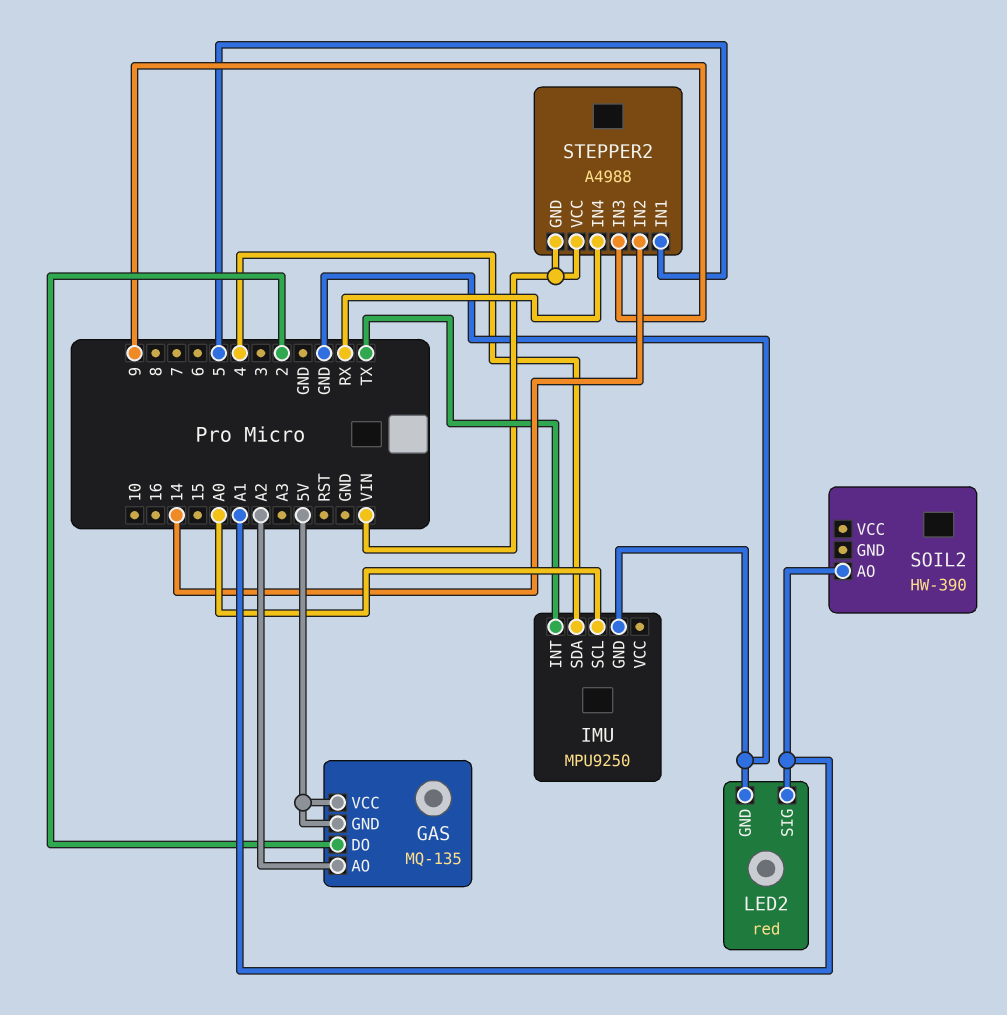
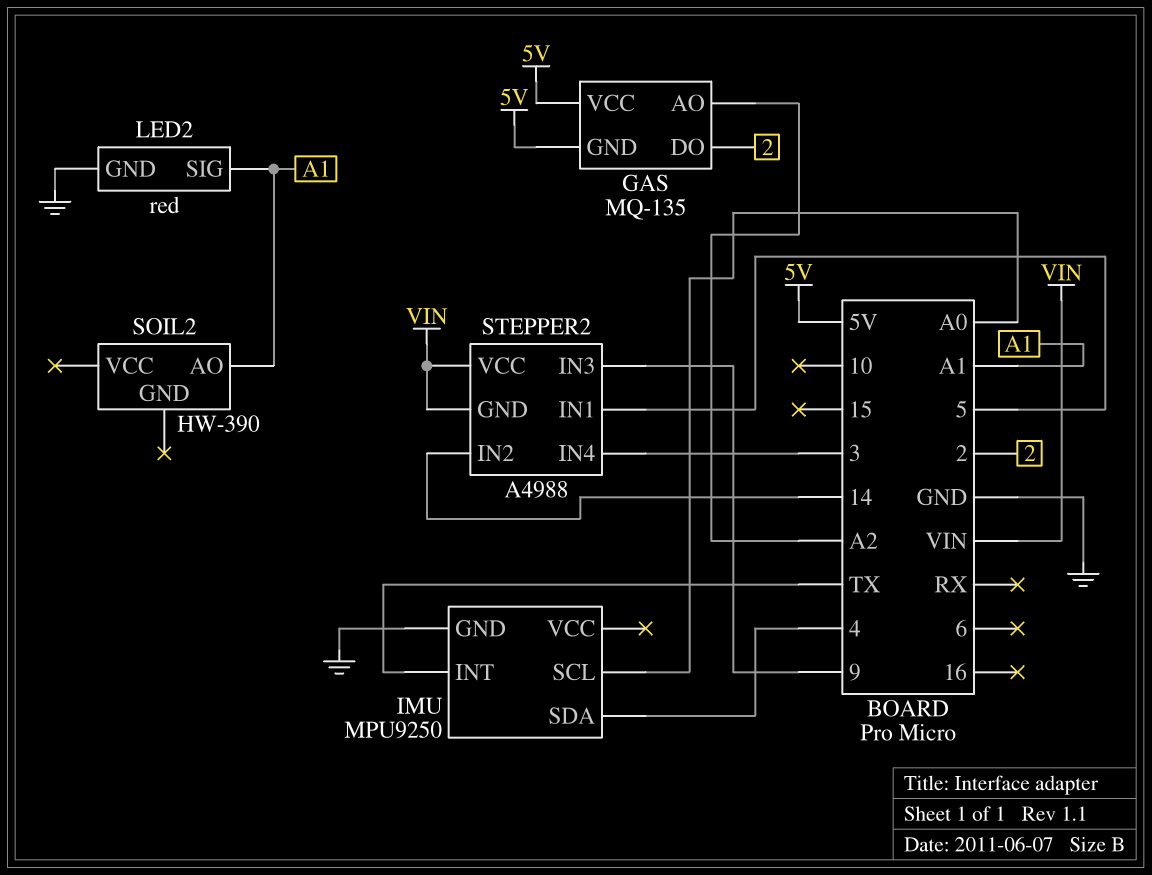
STEPPER2 pin IN4: RX -> 3

